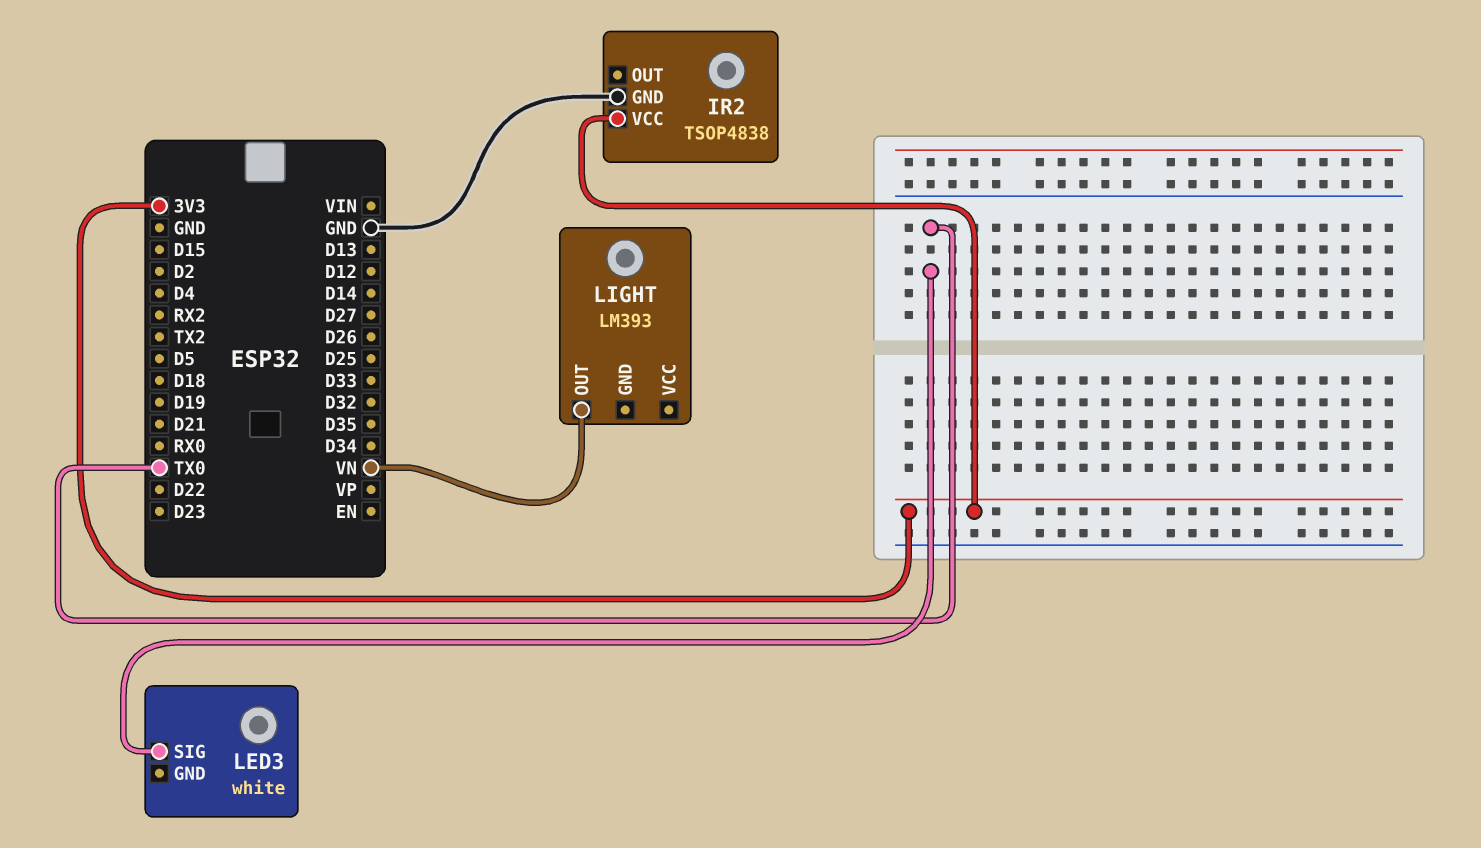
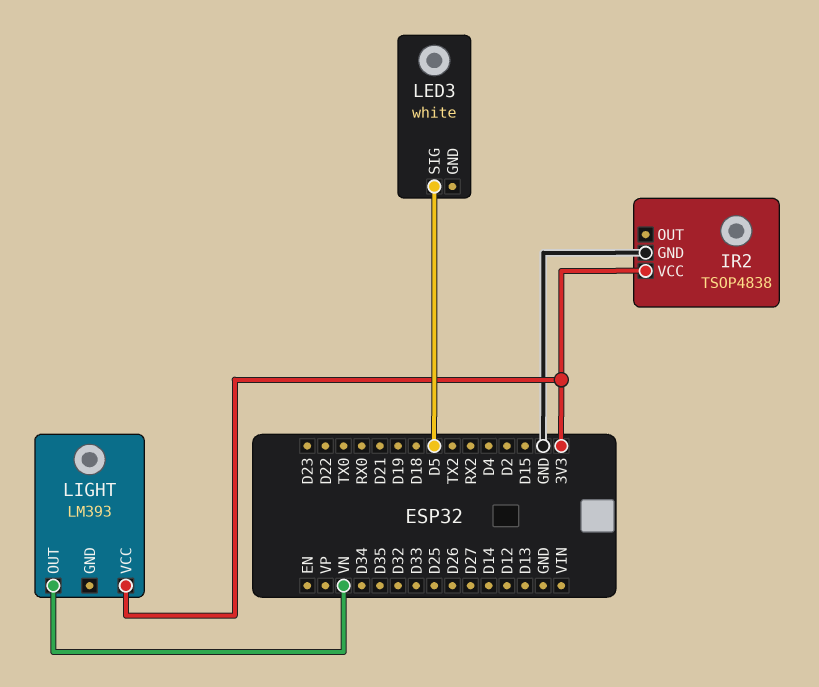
LED3 pin SIG: TX0 -> D5
LIGHT pin VCC: none -> 3V3

